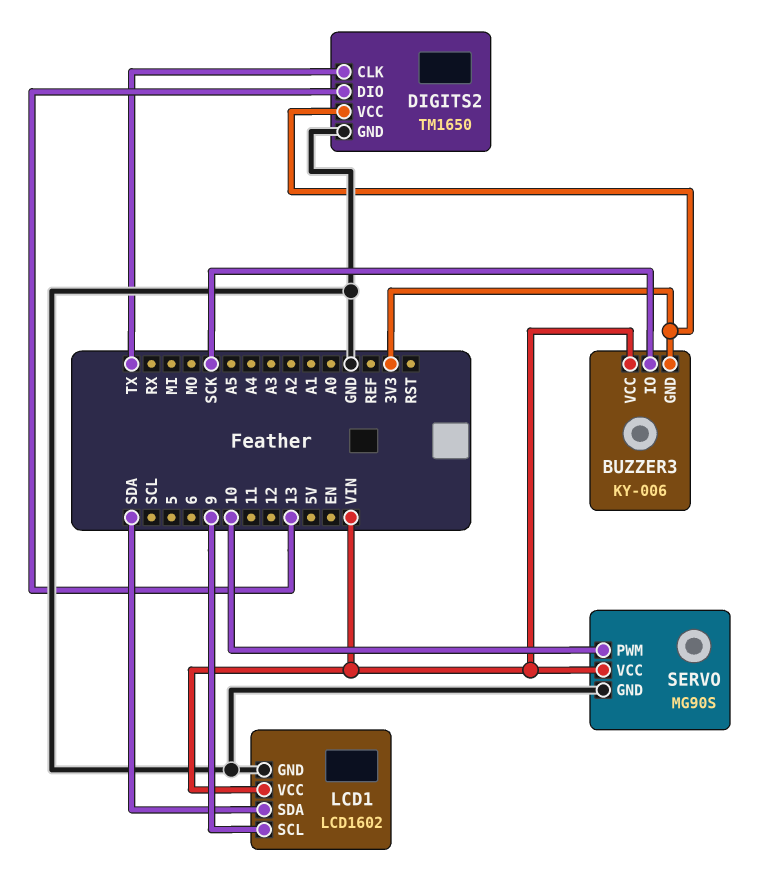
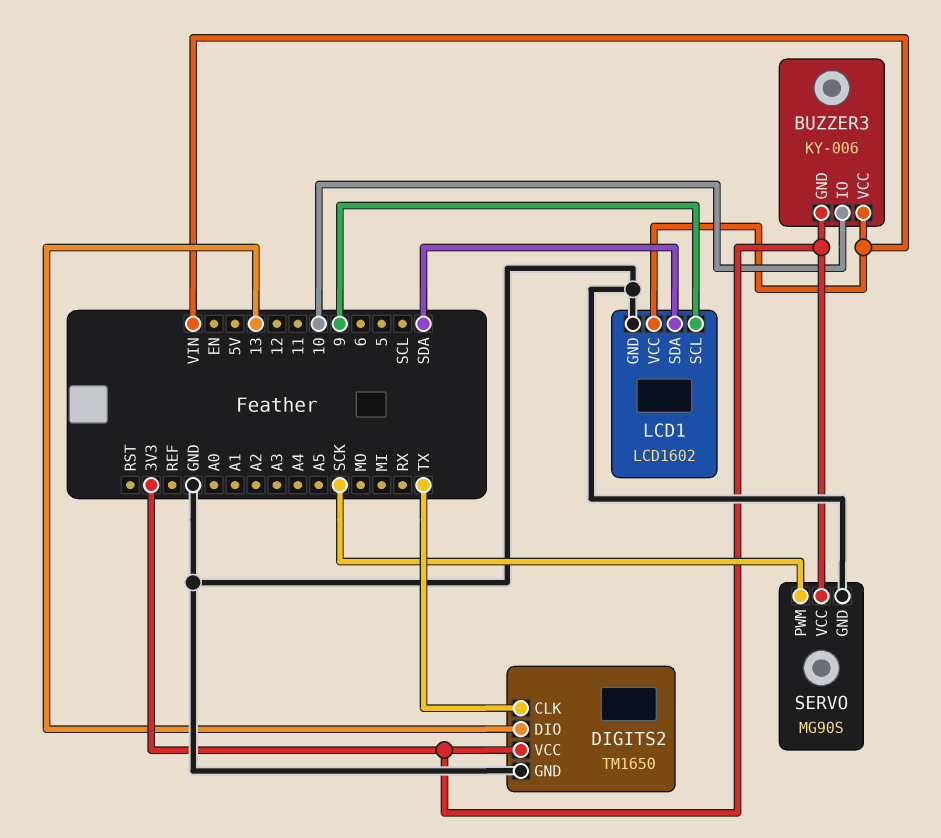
BUZZER3 pin IO: SCK -> 10
SERVO pin PWM: 10 -> SCK
SERVO pin VCC: VIN -> 3V3

